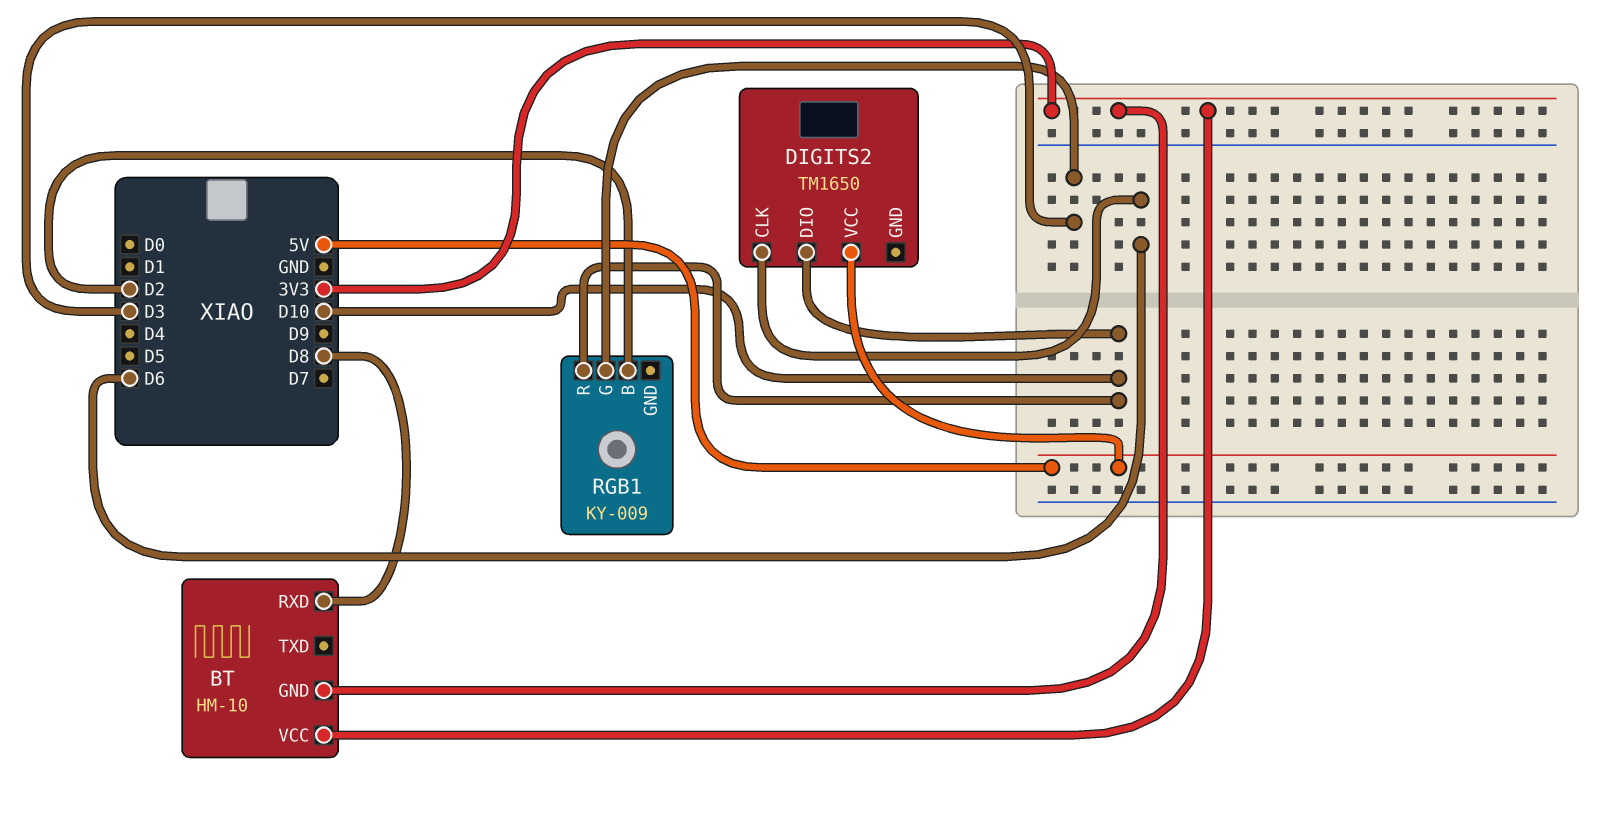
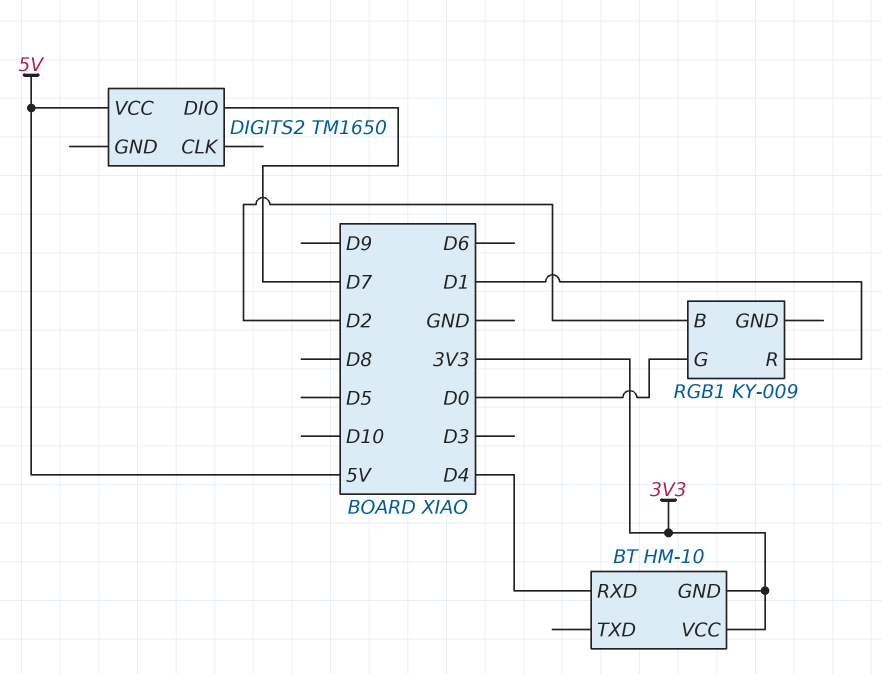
BT pin RXD: D8 -> D4
DIGITS2 pin CLK: D6 -> none
DIGITS2 pin DIO: D10 -> D7
RGB1 pin G: D3 -> D0
RGB1 pin R: D10 -> D1

